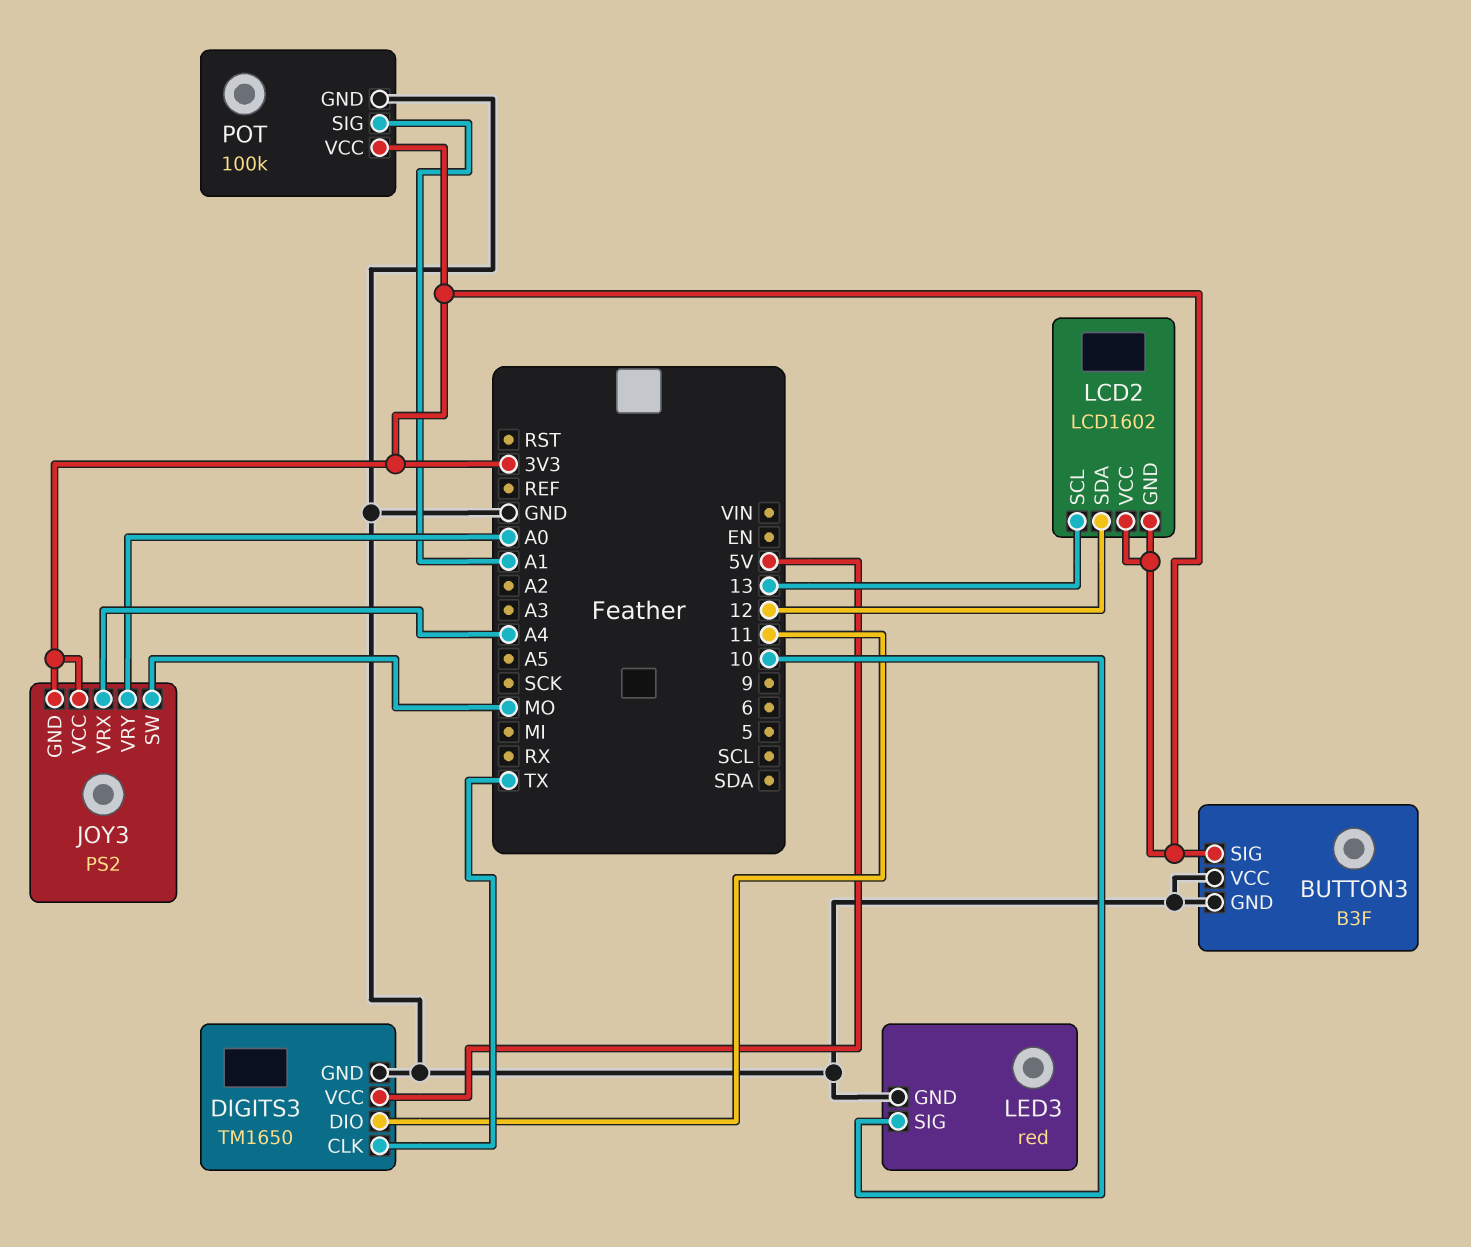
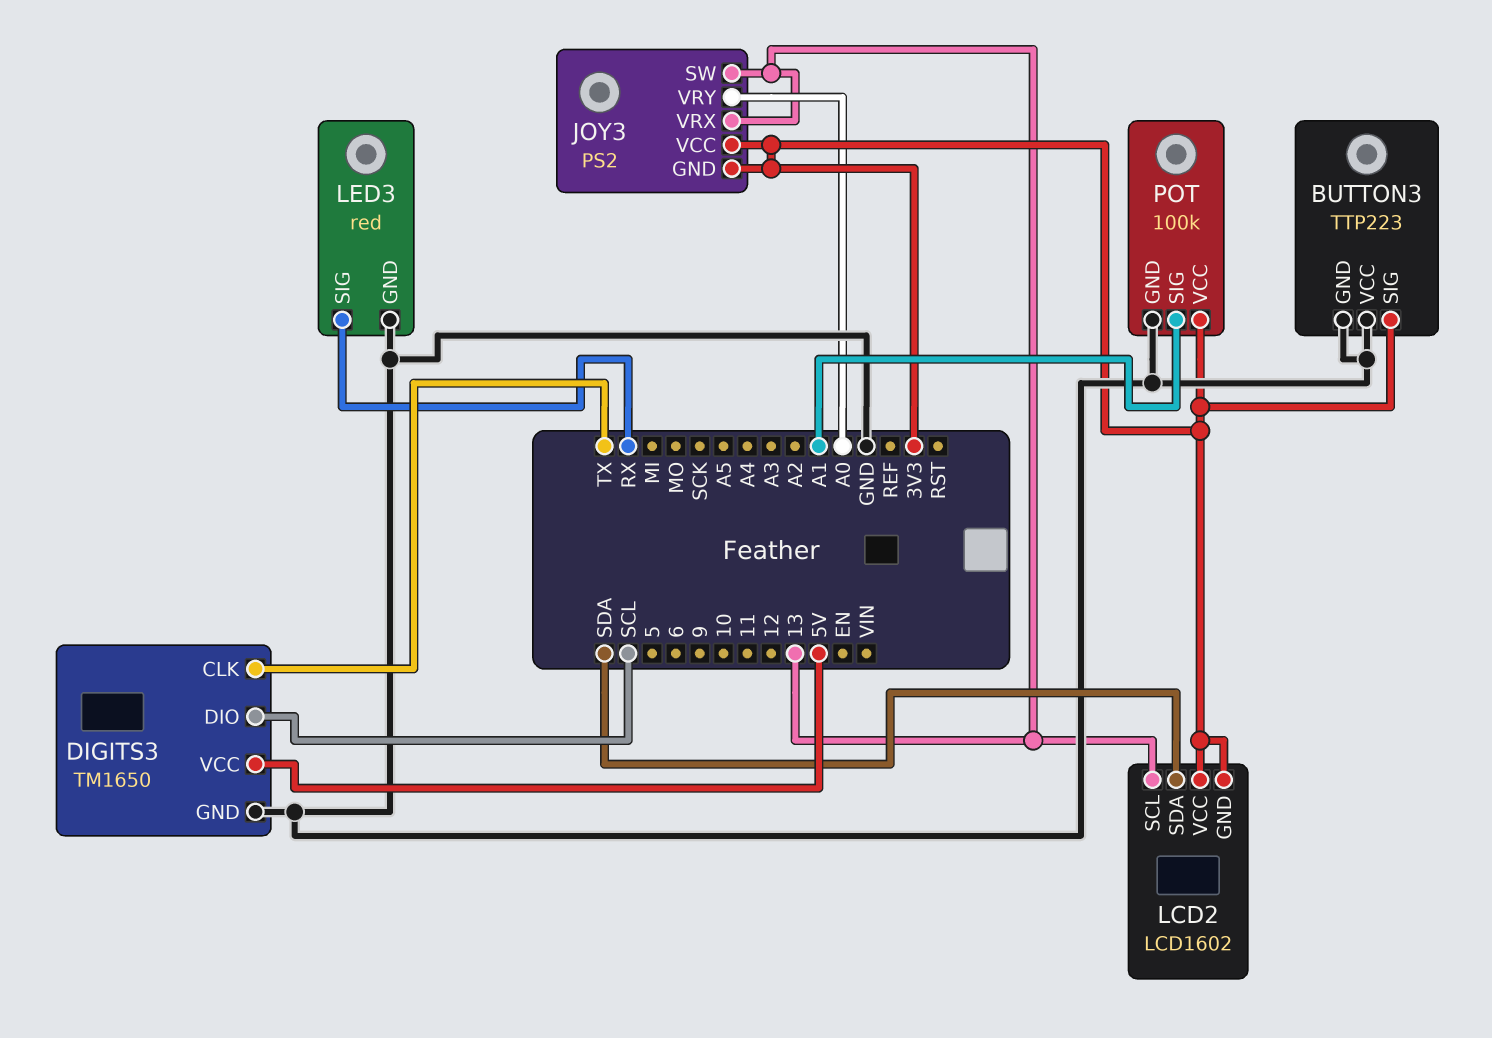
BUTTON3: B3F -> TTP223
DIGITS3 pin DIO: 11 -> SCL
JOY3 pin SW: MO -> 13
JOY3 pin VRX: A4 -> 13
LCD2 pin SDA: 12 -> SDA
LED3 pin SIG: 10 -> RX

